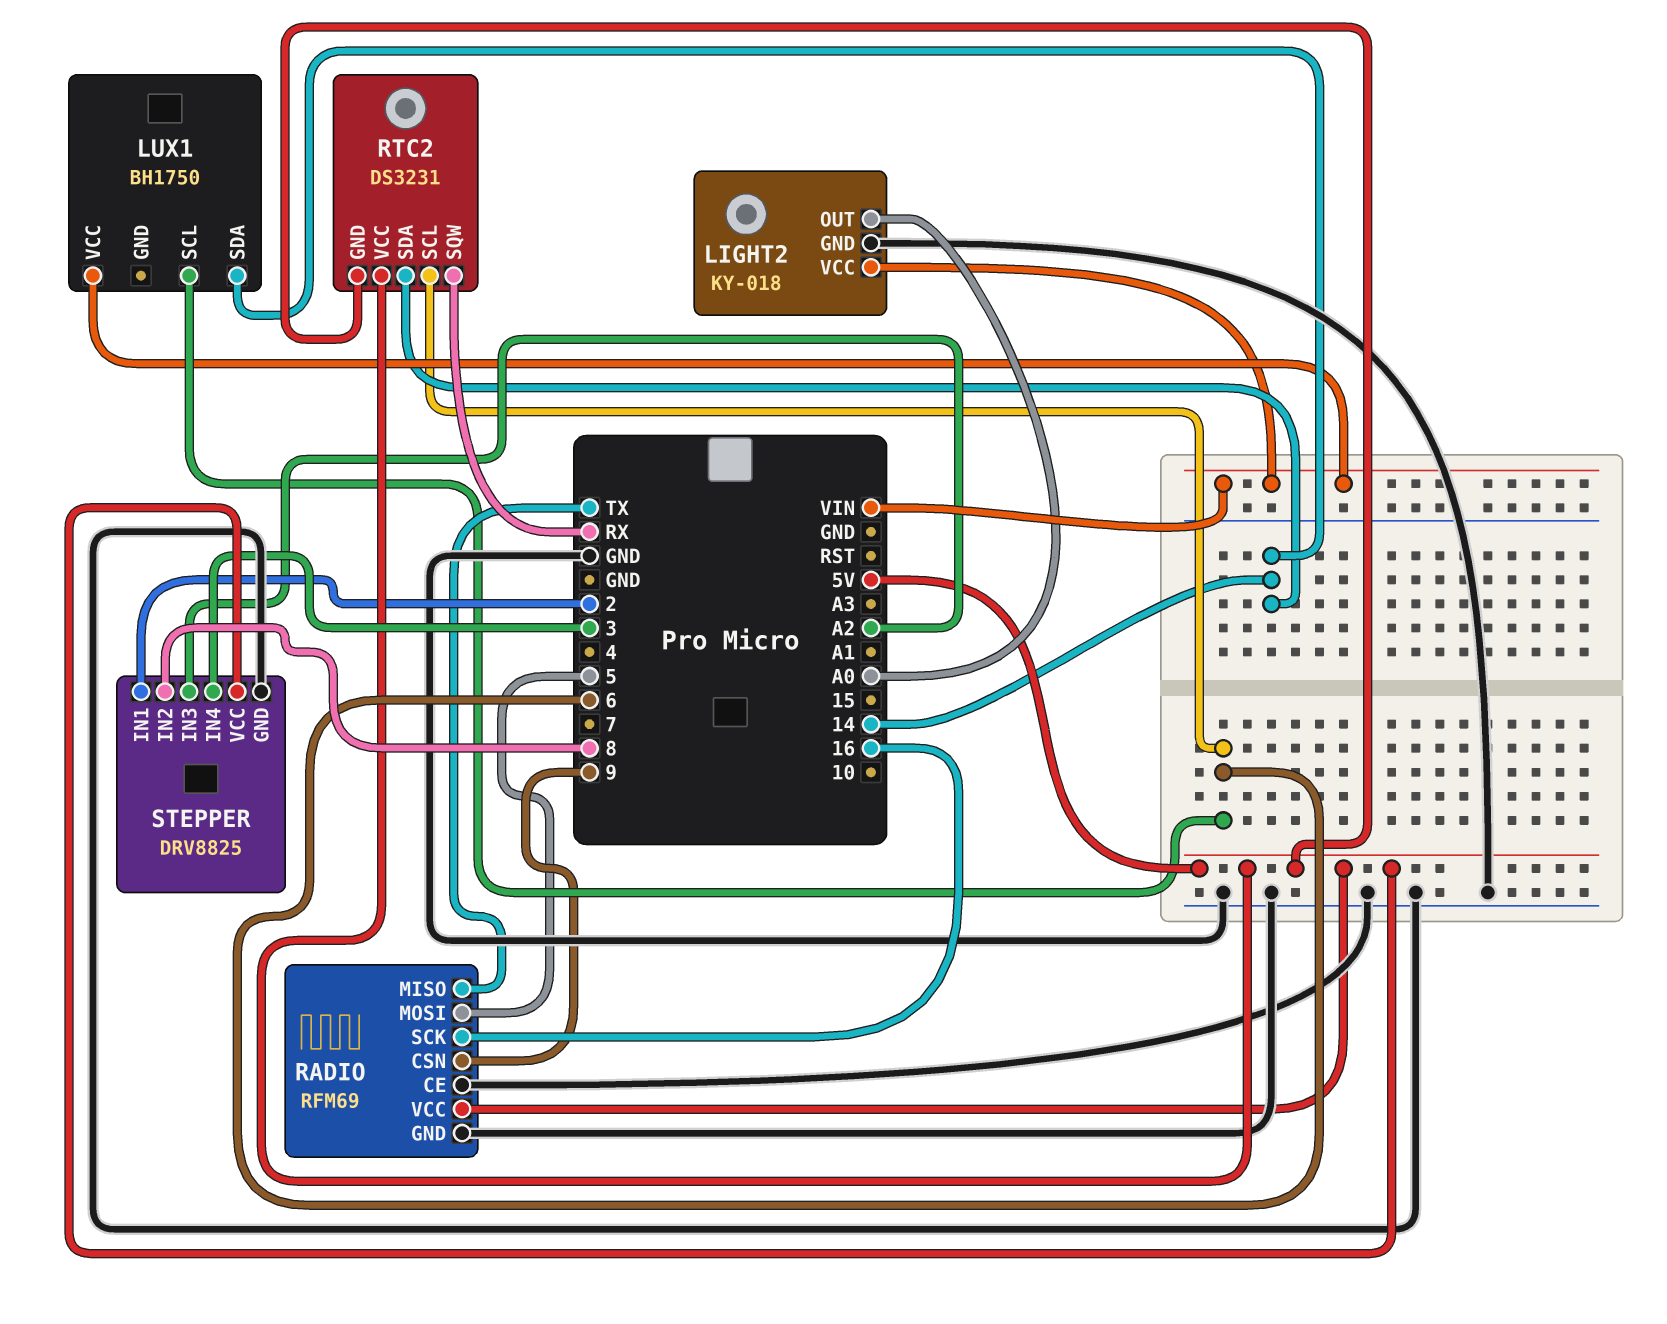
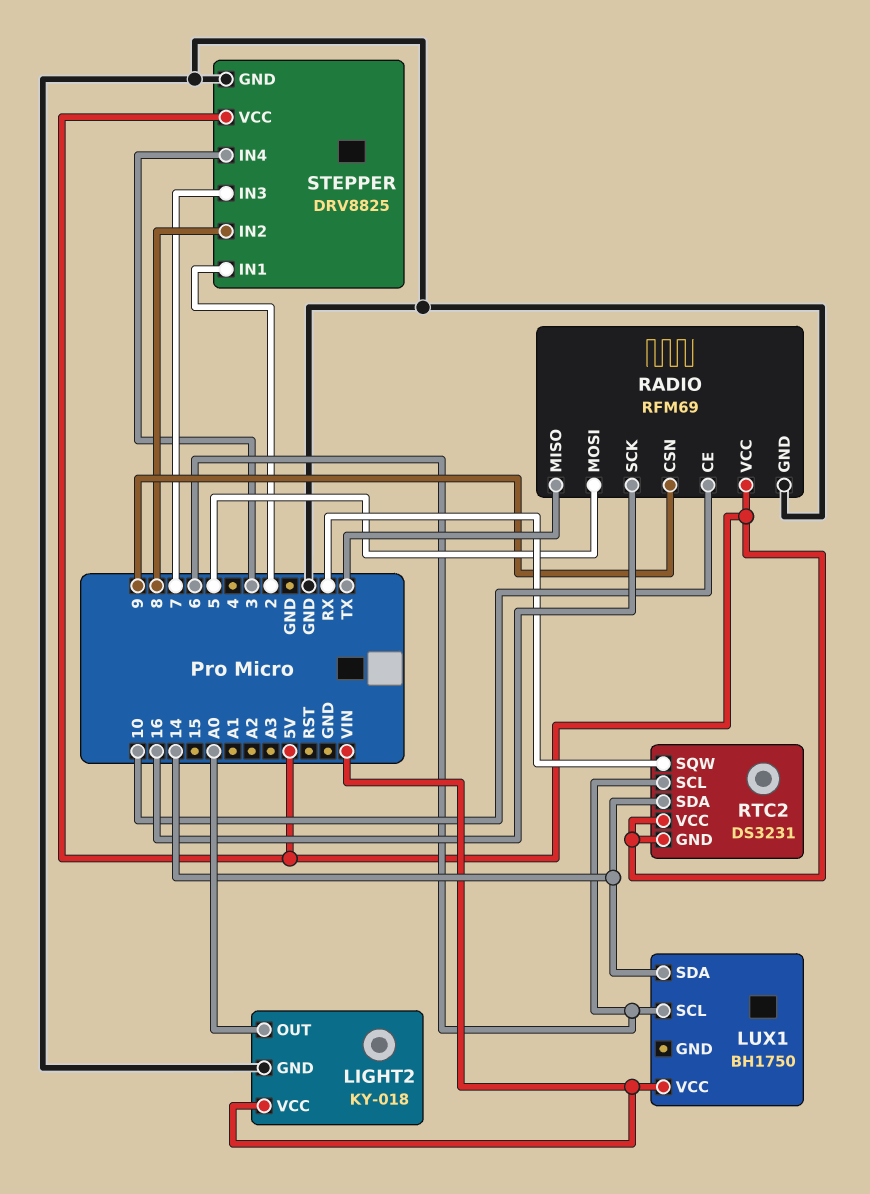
RADIO pin CE: GND -> 10
STEPPER pin IN3: A2 -> 7

